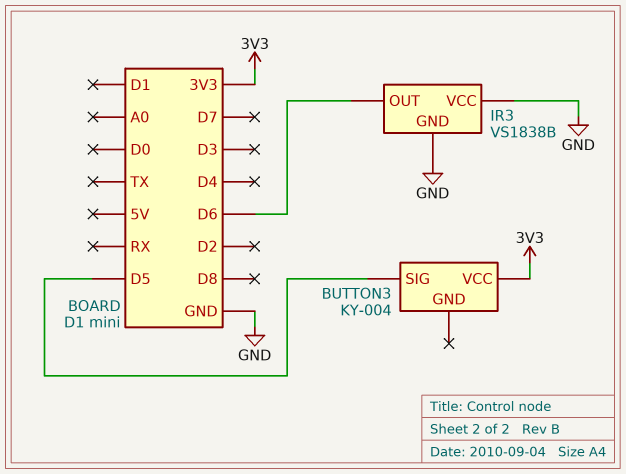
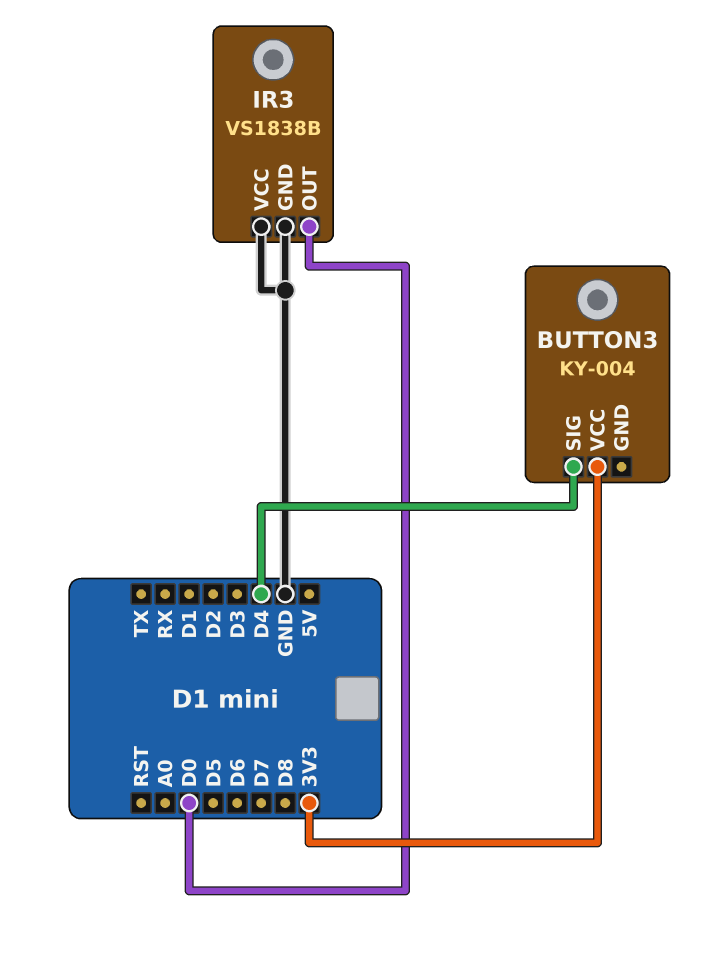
BUTTON3 pin SIG: D5 -> D4
IR3 pin OUT: D6 -> D0

